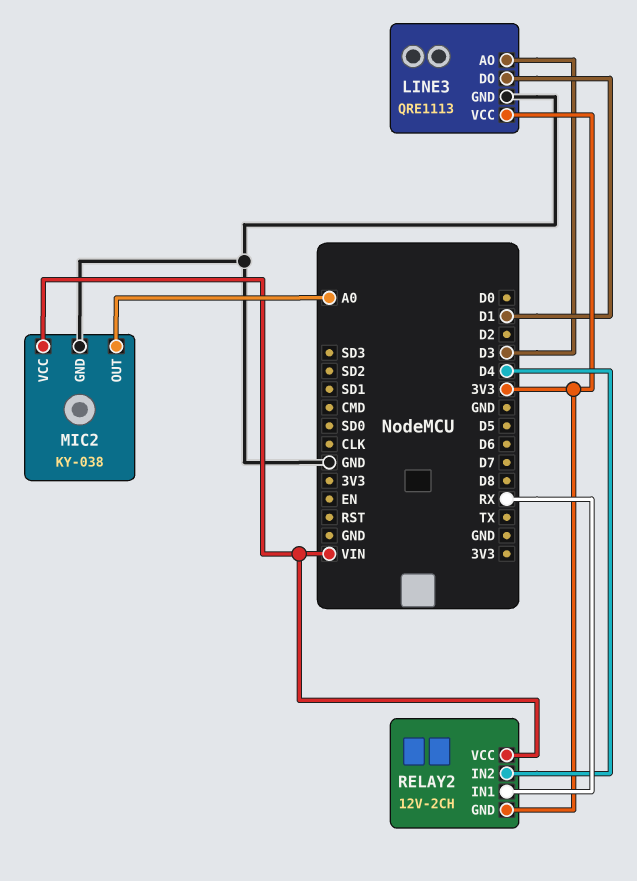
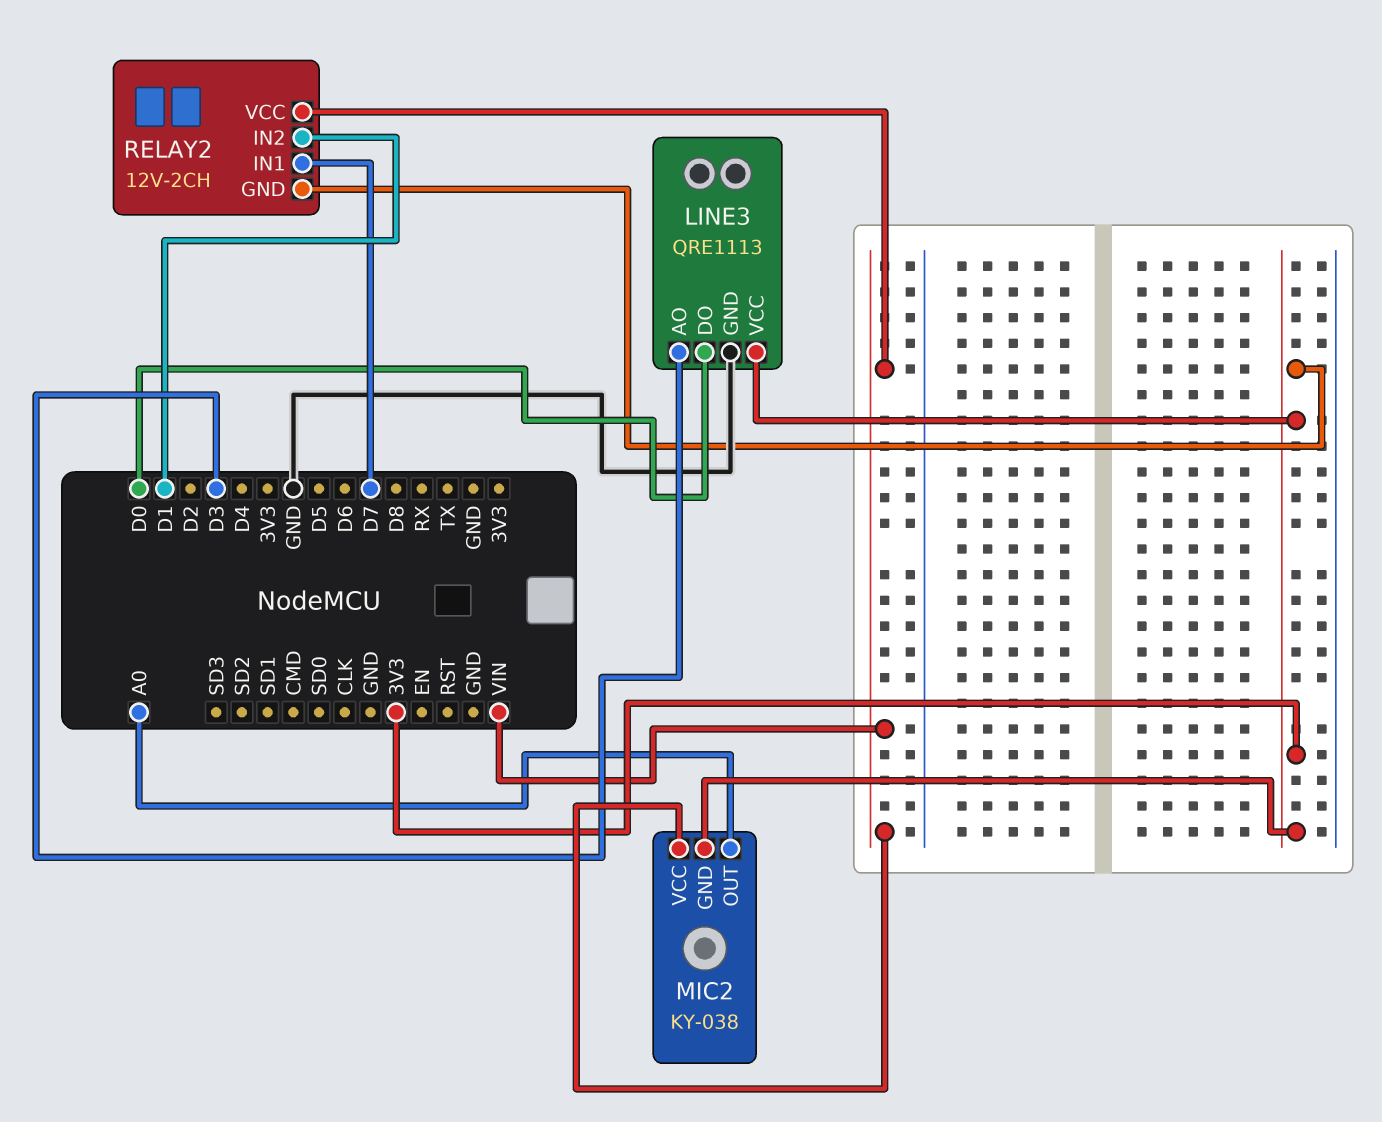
LINE3 pin DO: D1 -> D0
MIC2 pin GND: GND -> 3V3
RELAY2 pin IN1: RX -> D7
RELAY2 pin IN2: D4 -> D1

